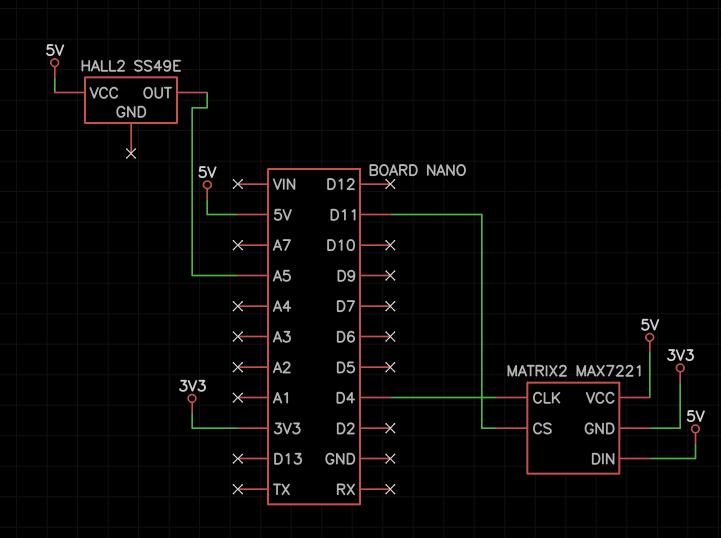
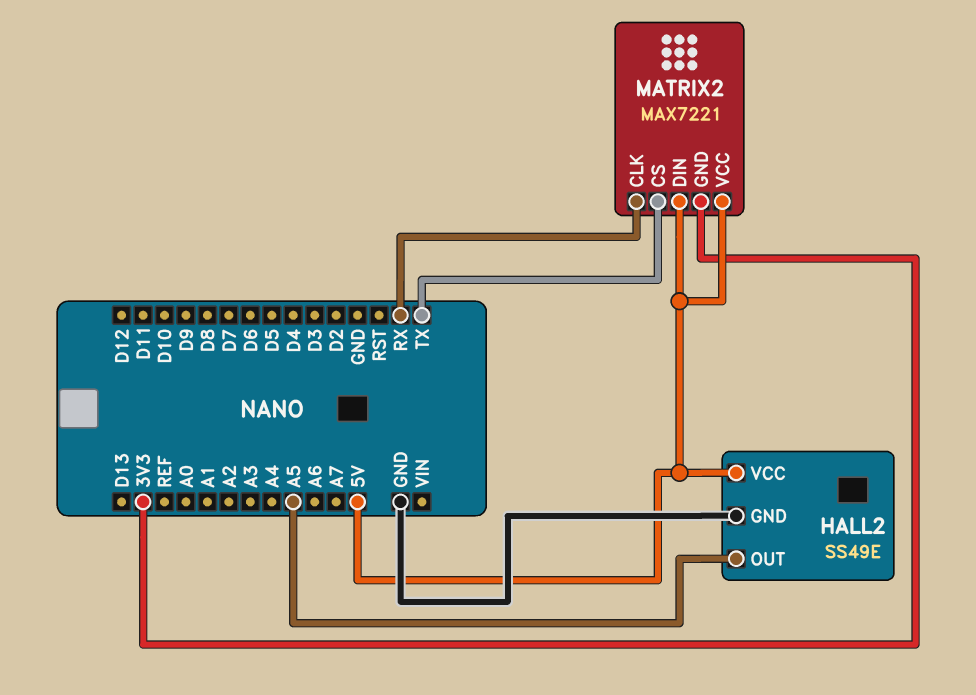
HALL2 pin GND: none -> GND
MATRIX2 pin CLK: D4 -> RX
MATRIX2 pin CS: D11 -> TX

